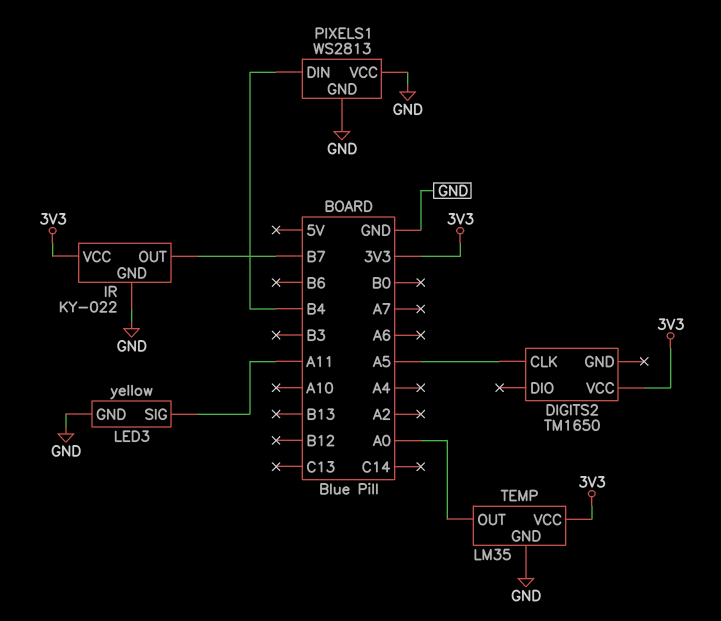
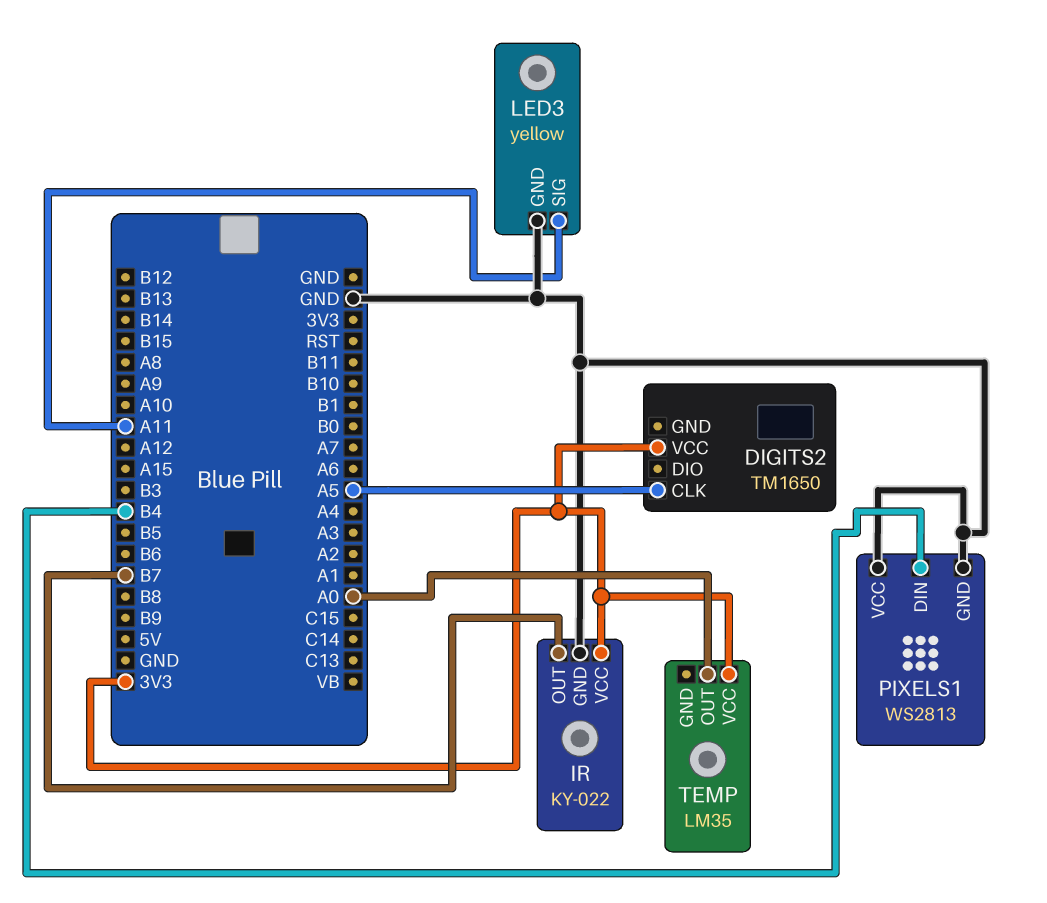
TEMP pin GND: GND -> none

